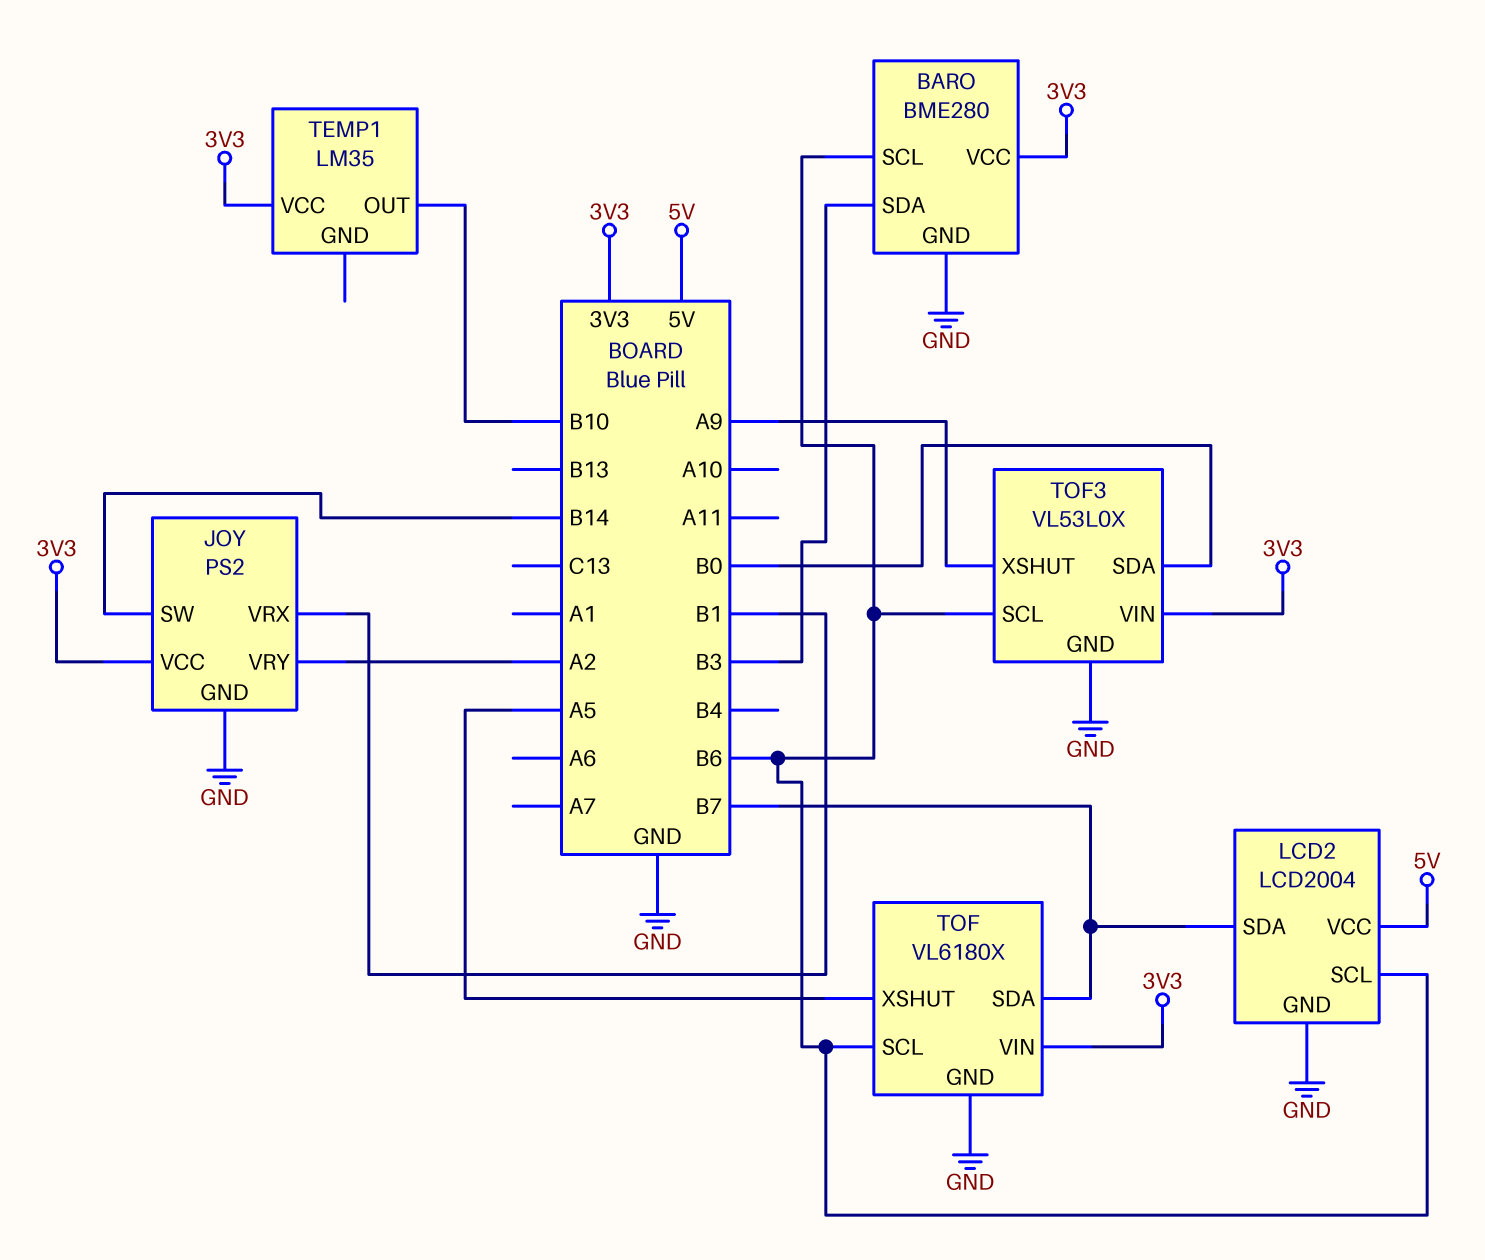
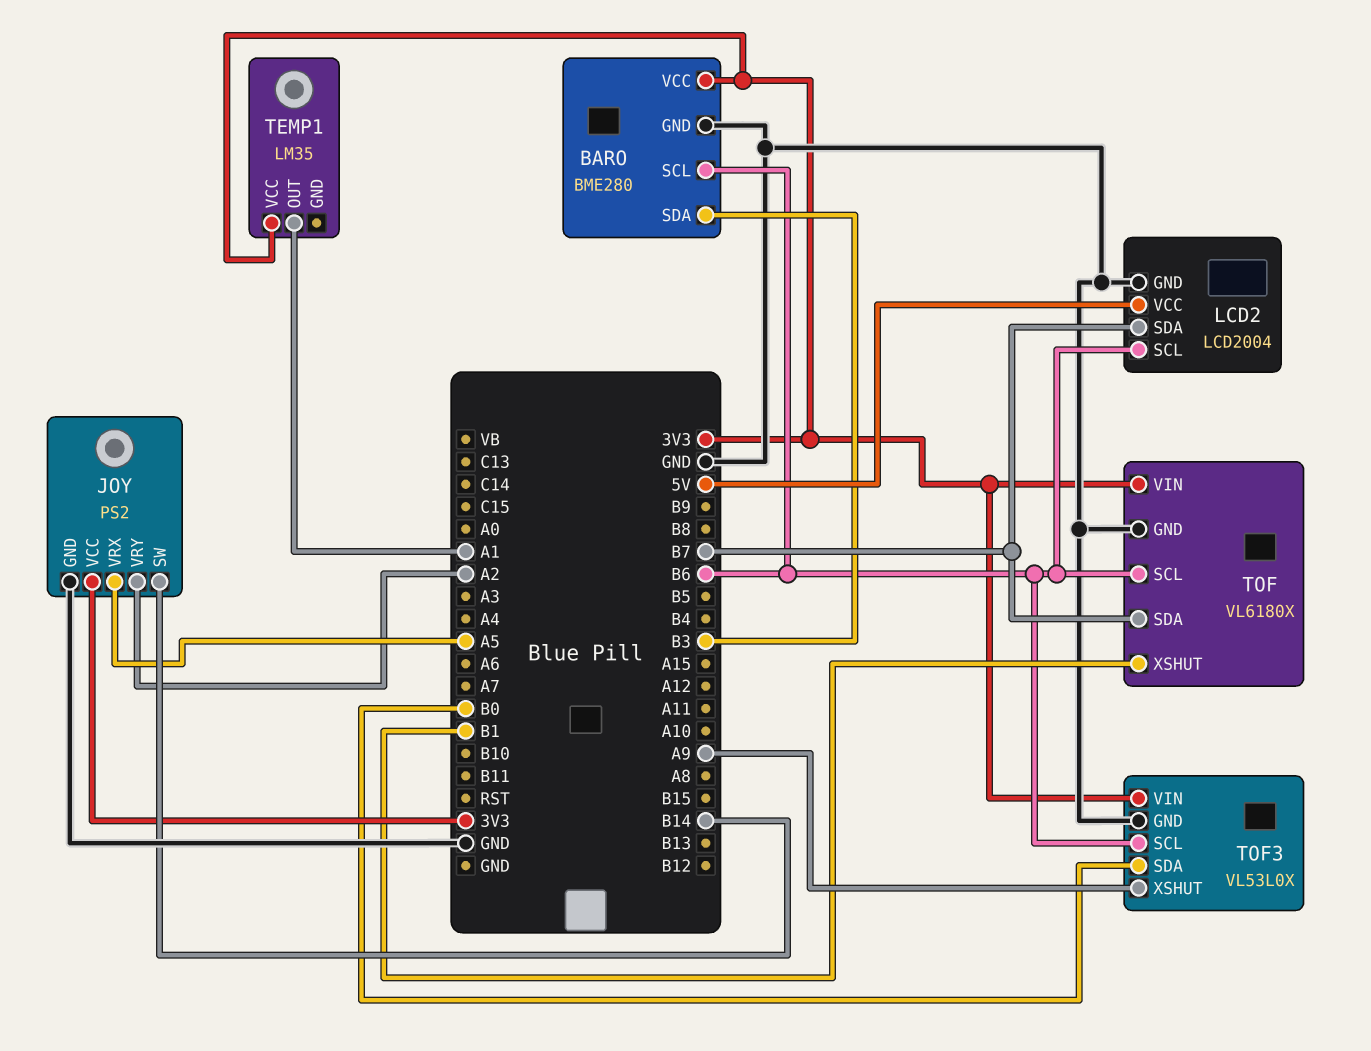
JOY pin VRX: B1 -> A5
TEMP1 pin OUT: B10 -> A1
TOF pin XSHUT: A5 -> B1

